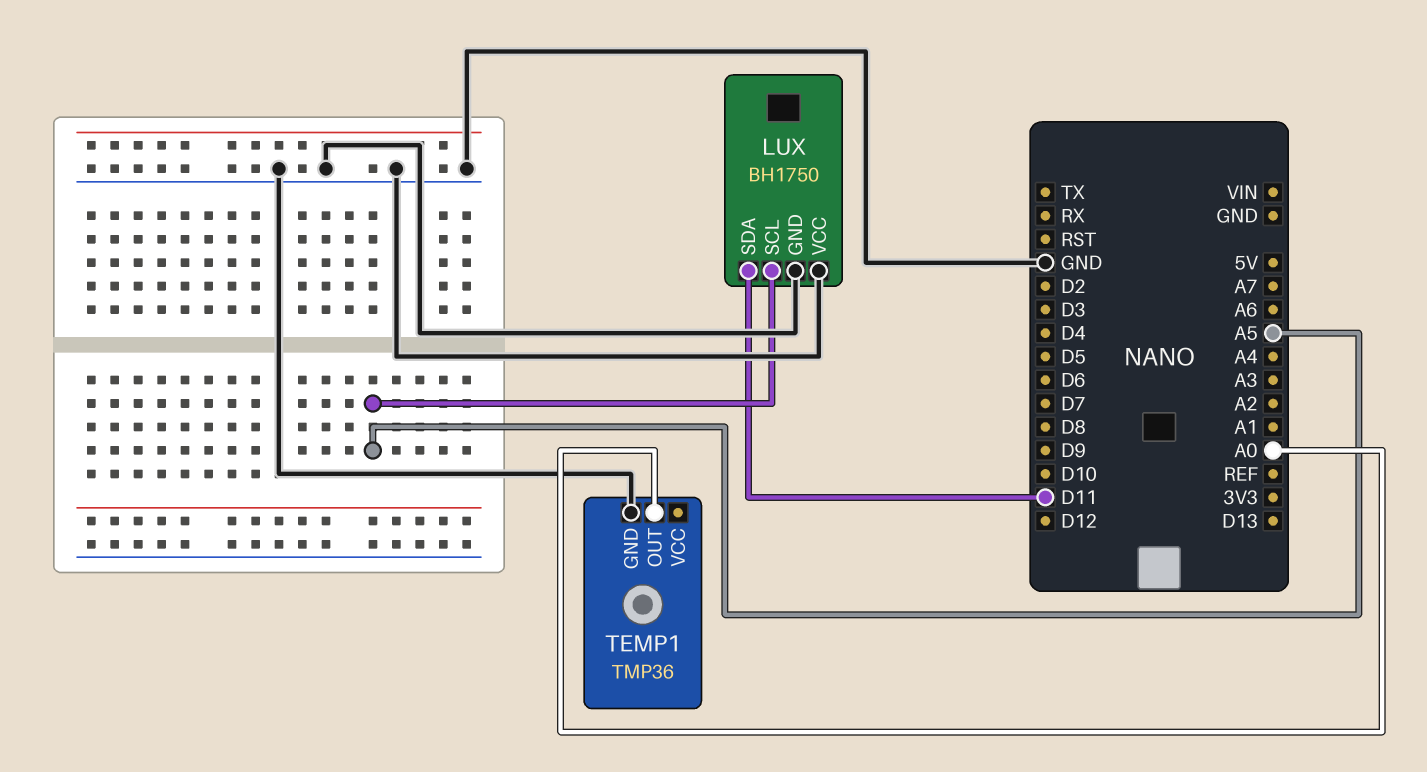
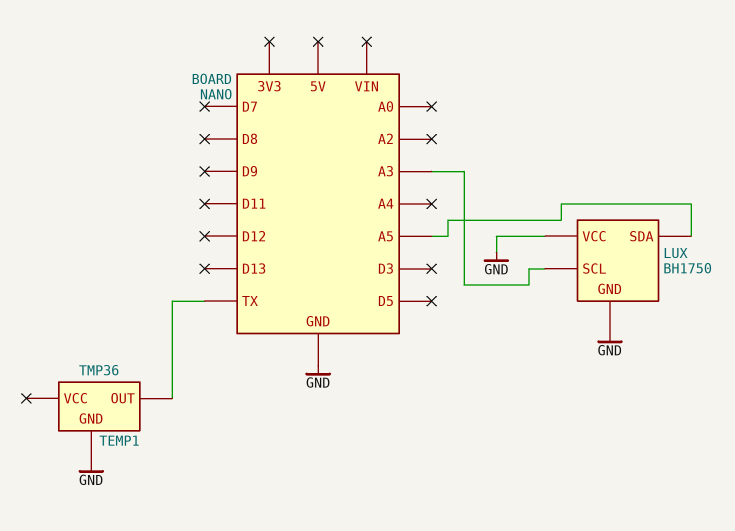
LUX pin SCL: A5 -> A3
LUX pin SDA: D11 -> A5
TEMP1 pin OUT: A0 -> TX

